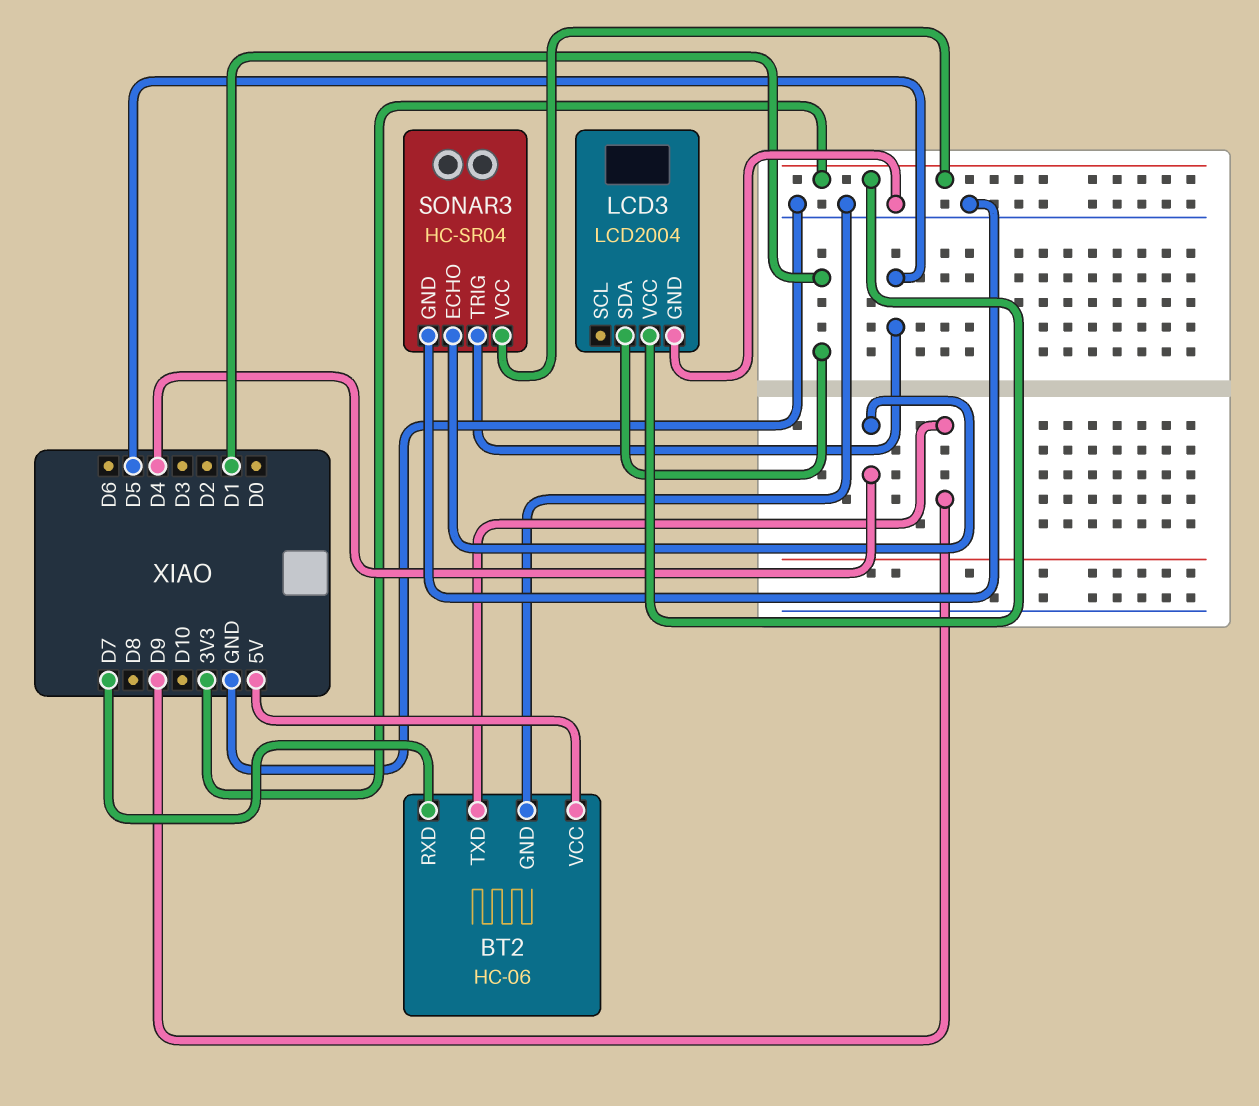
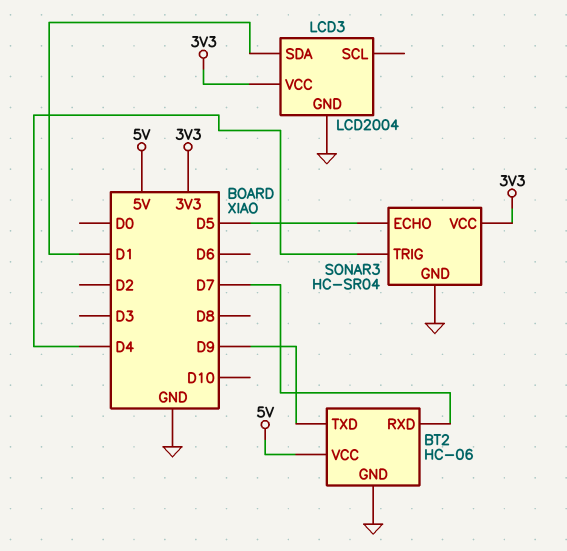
SONAR3 pin ECHO: D4 -> D5
SONAR3 pin TRIG: D5 -> D4

